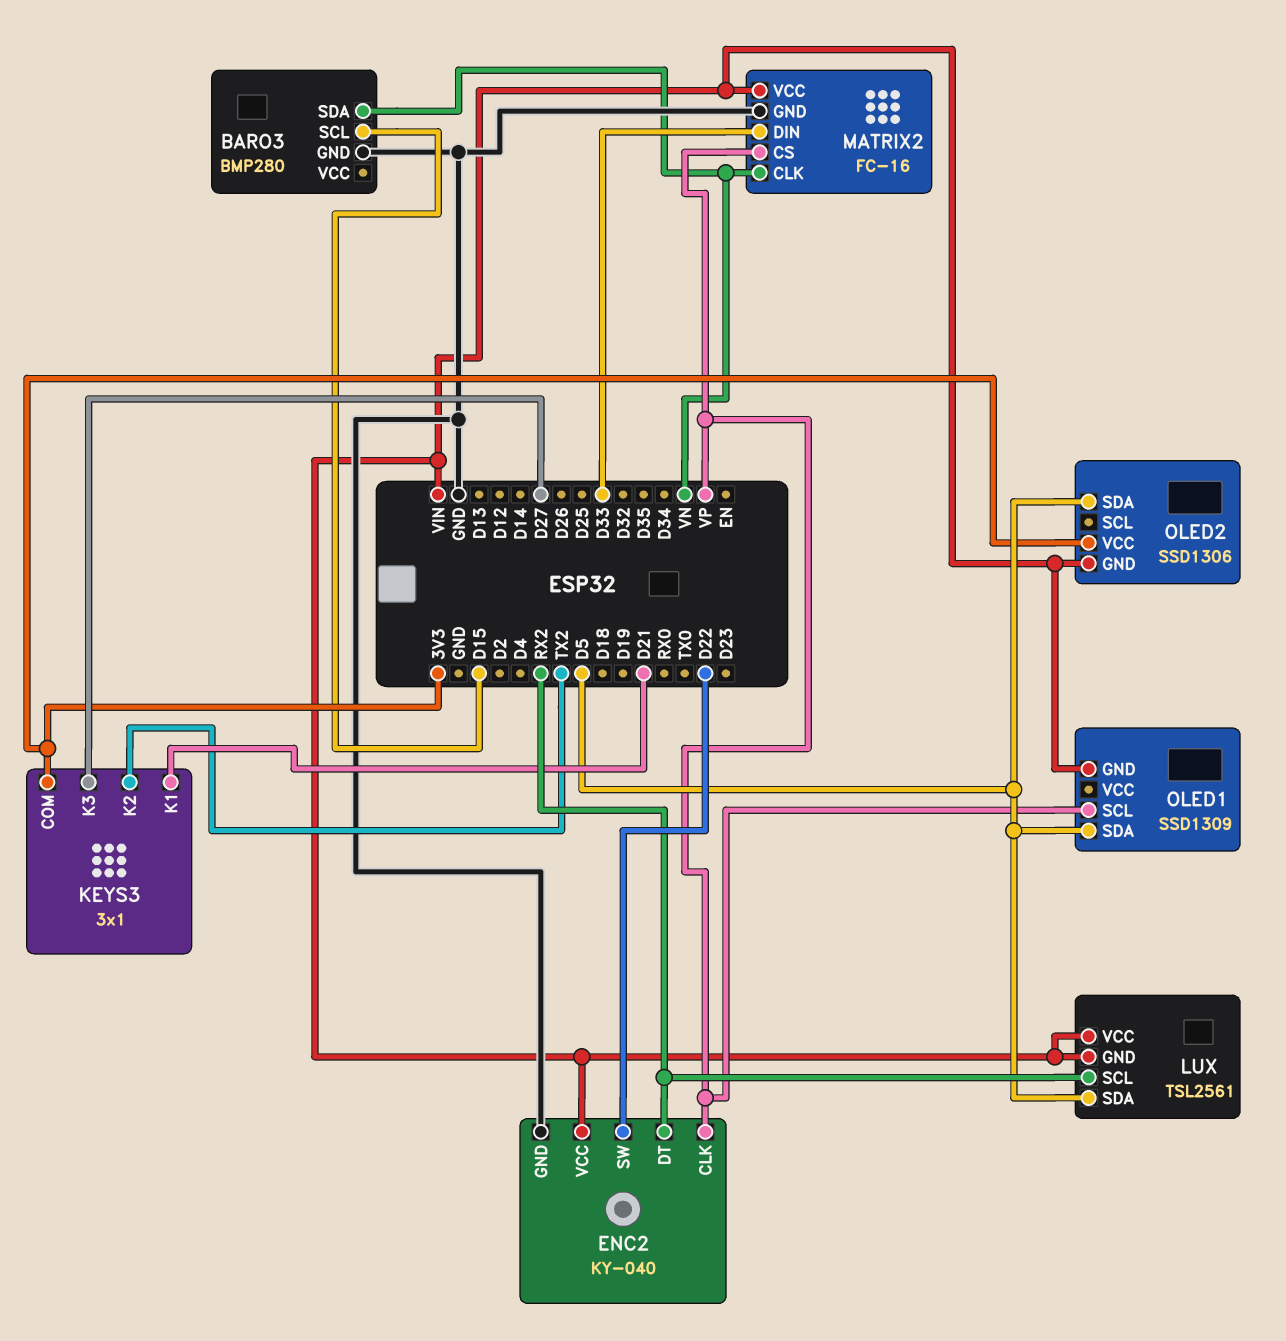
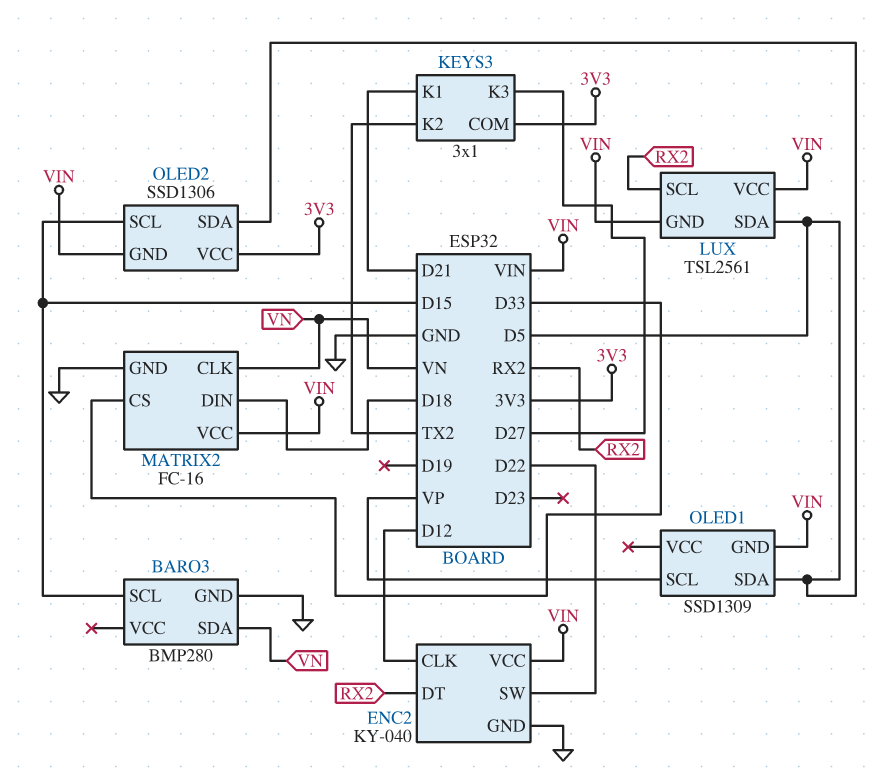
ENC2 pin CLK: VP -> D12
MATRIX2 pin CS: VP -> D33
MATRIX2 pin DIN: D33 -> D18
OLED2 pin SCL: none -> D15

